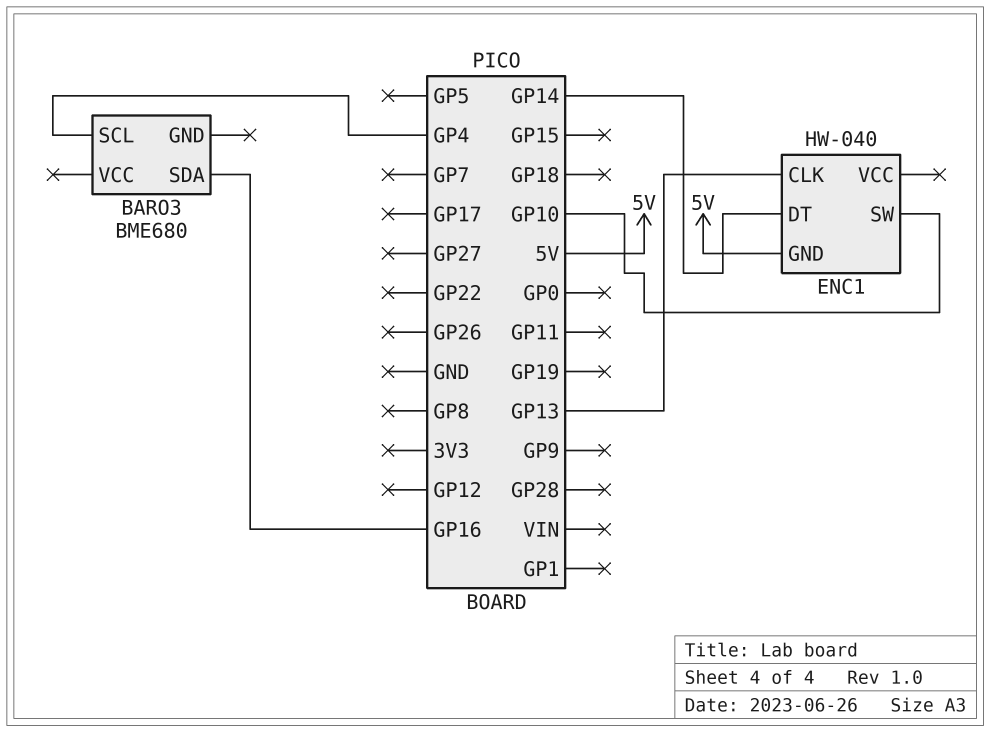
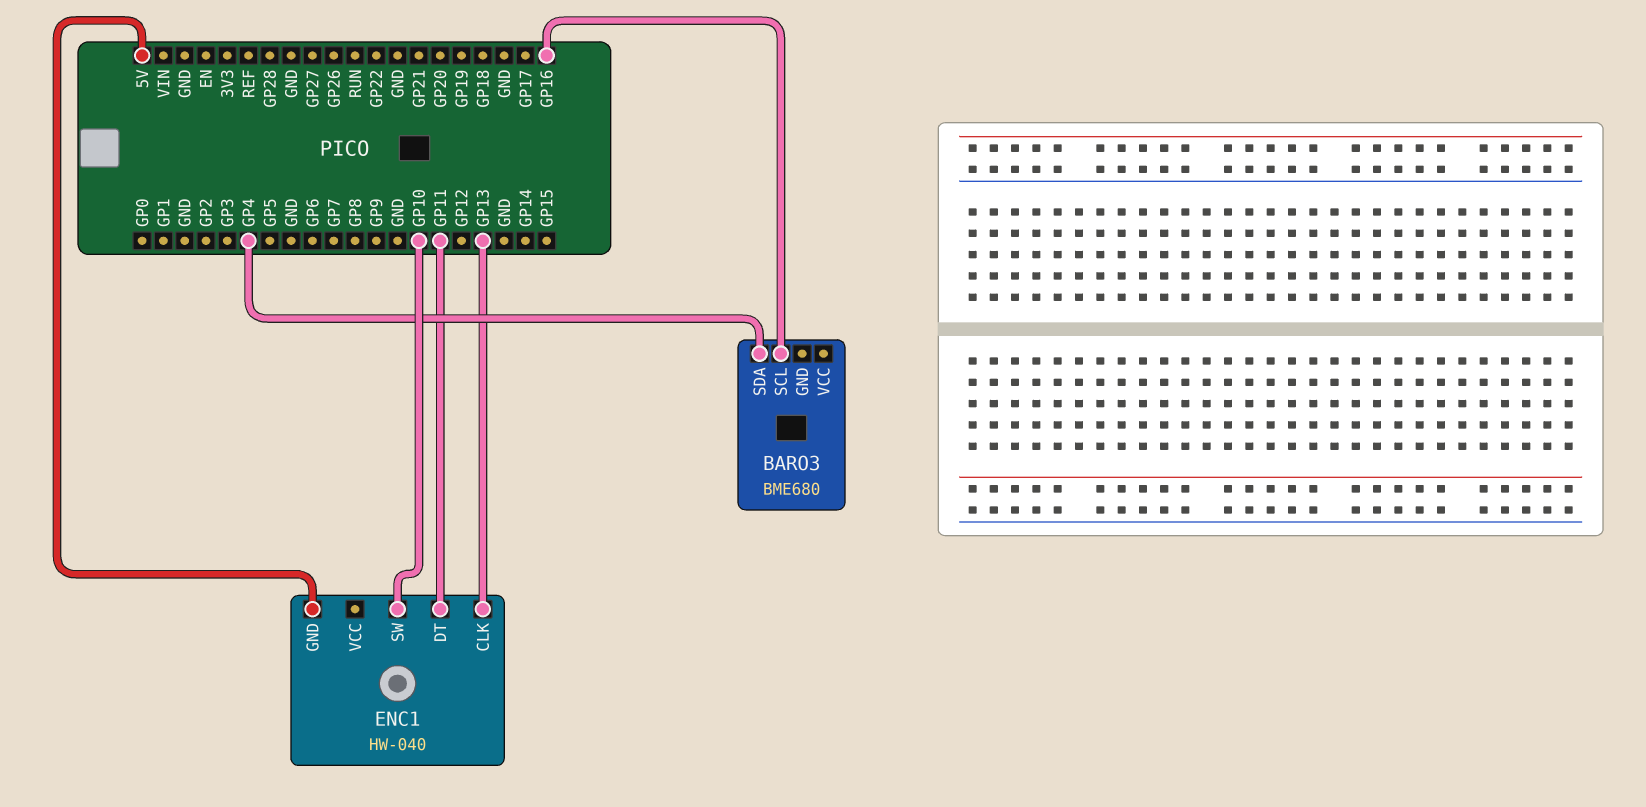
BARO3 pin SCL: GP4 -> GP16
BARO3 pin SDA: GP16 -> GP4
ENC1 pin DT: GP14 -> GP11

